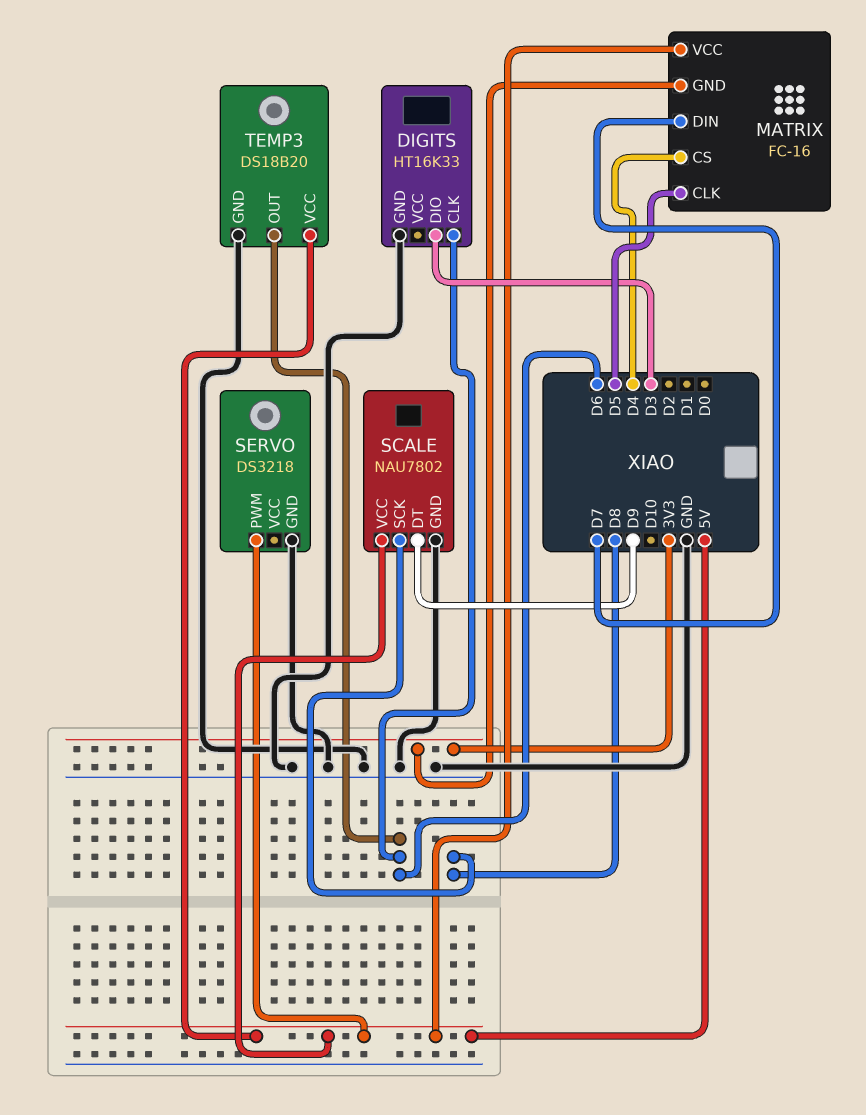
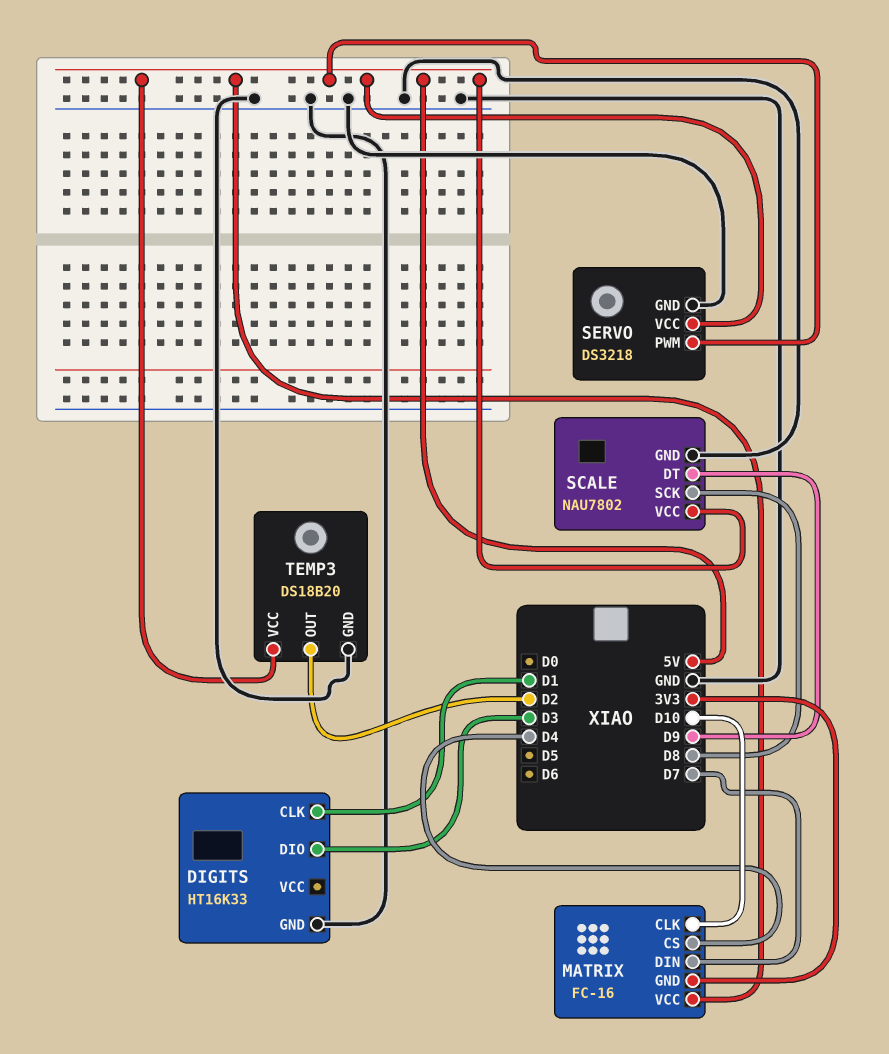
DIGITS pin CLK: D6 -> D1
MATRIX pin CLK: D5 -> D10
SERVO pin VCC: none -> 5V
TEMP3 pin OUT: D6 -> D2

